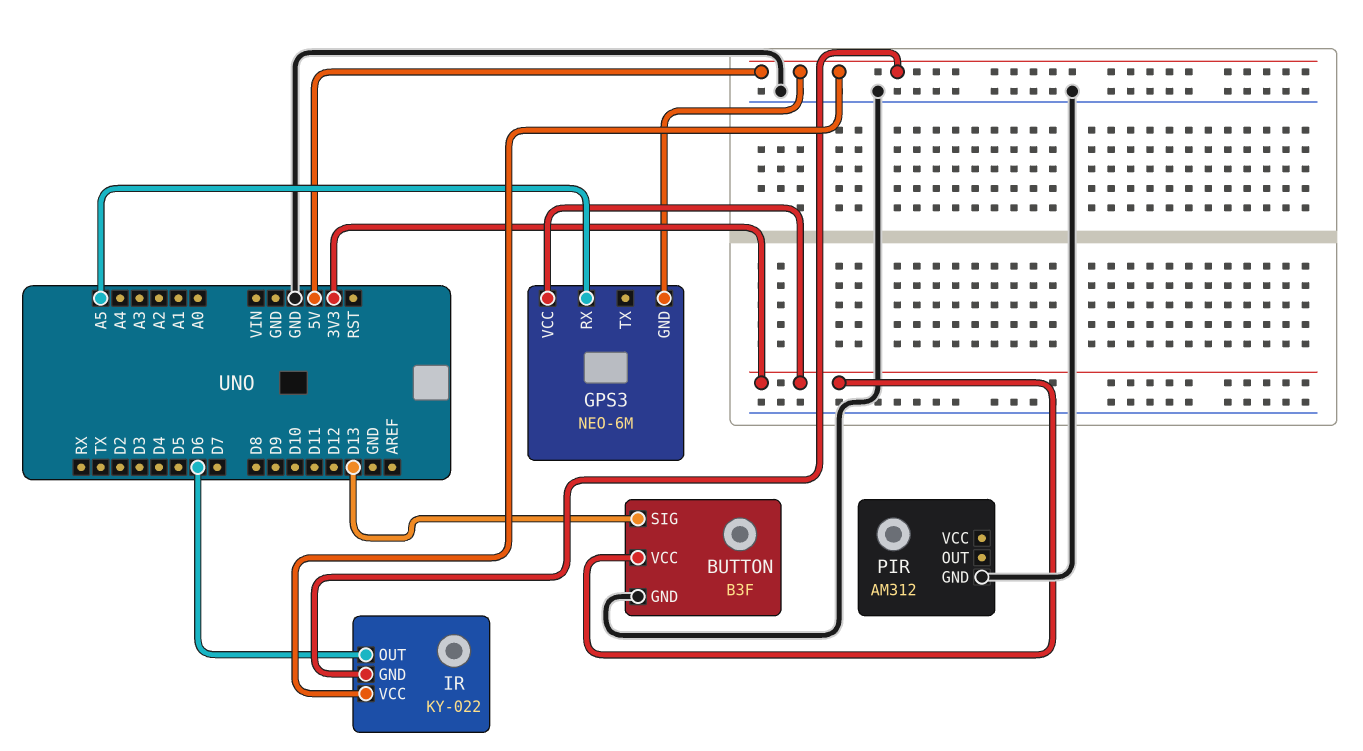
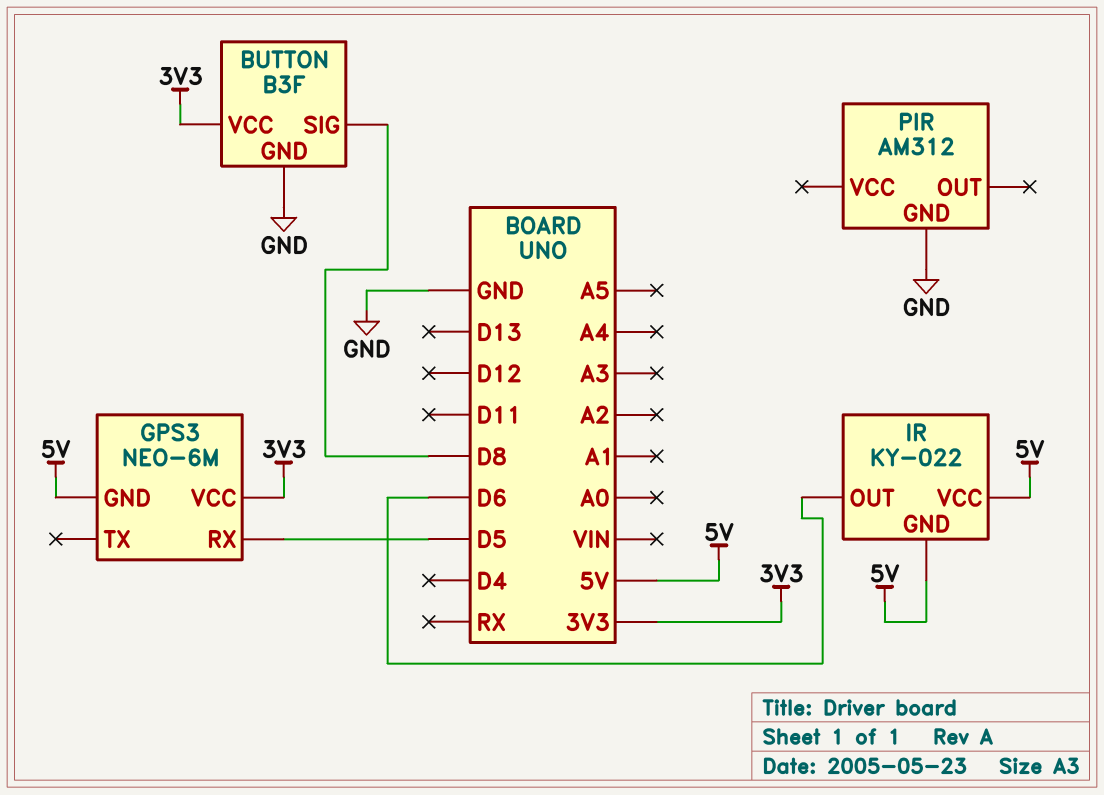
BUTTON pin SIG: D13 -> D8
GPS3 pin RX: A5 -> D5

